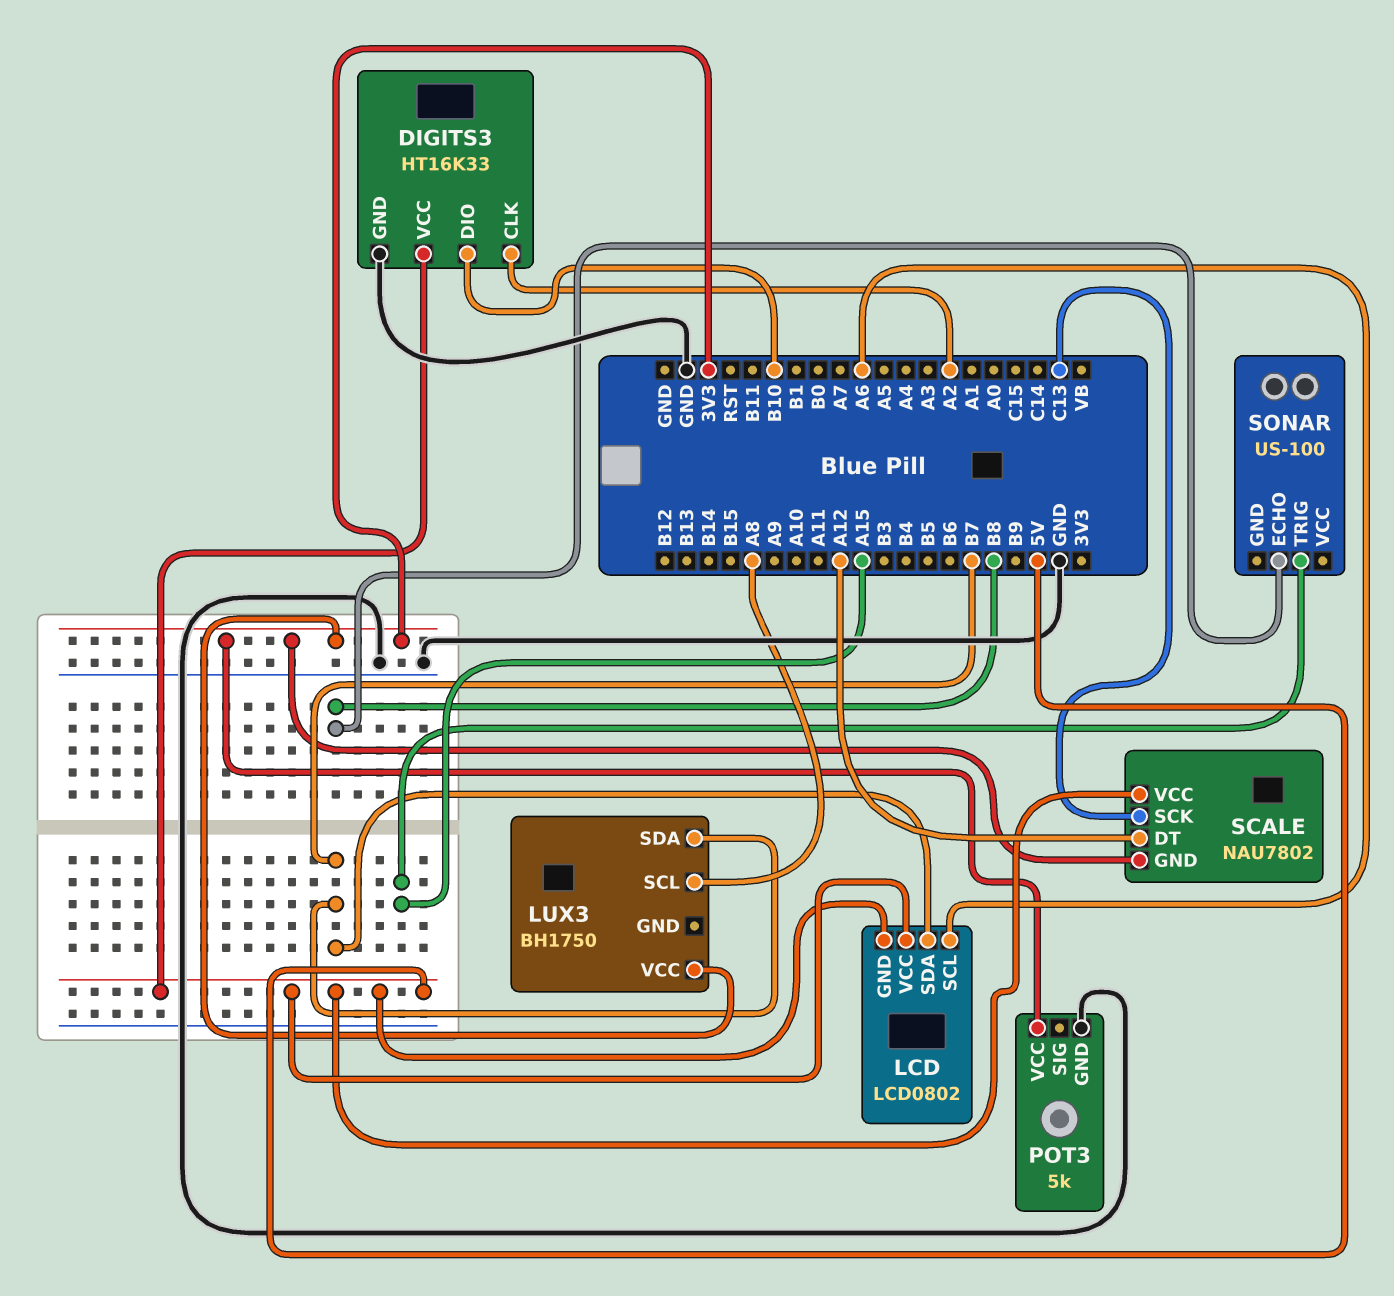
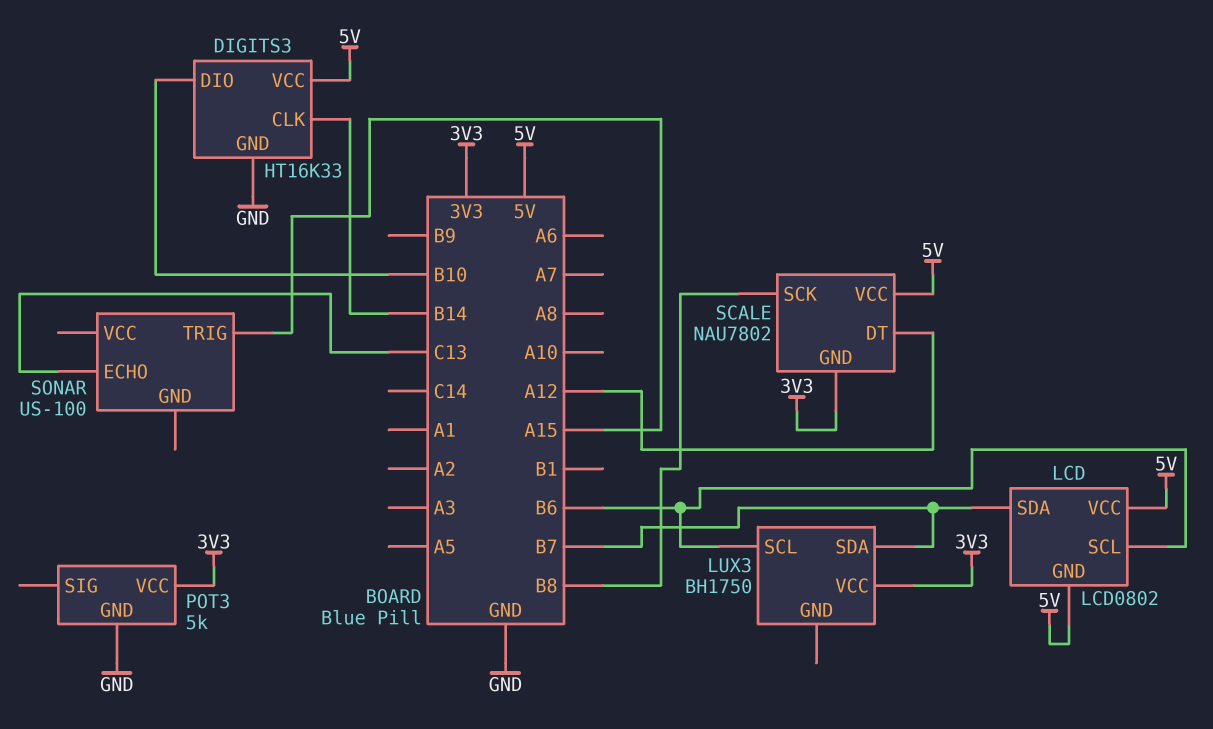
DIGITS3 pin CLK: A2 -> B14
LCD pin SCL: A6 -> B6
LUX3 pin SCL: A8 -> B6
SCALE pin SCK: C13 -> B8
SONAR pin ECHO: B8 -> C13

